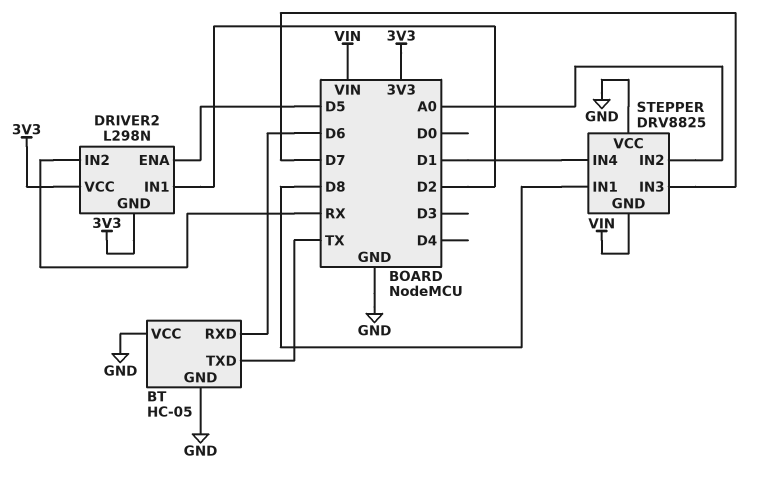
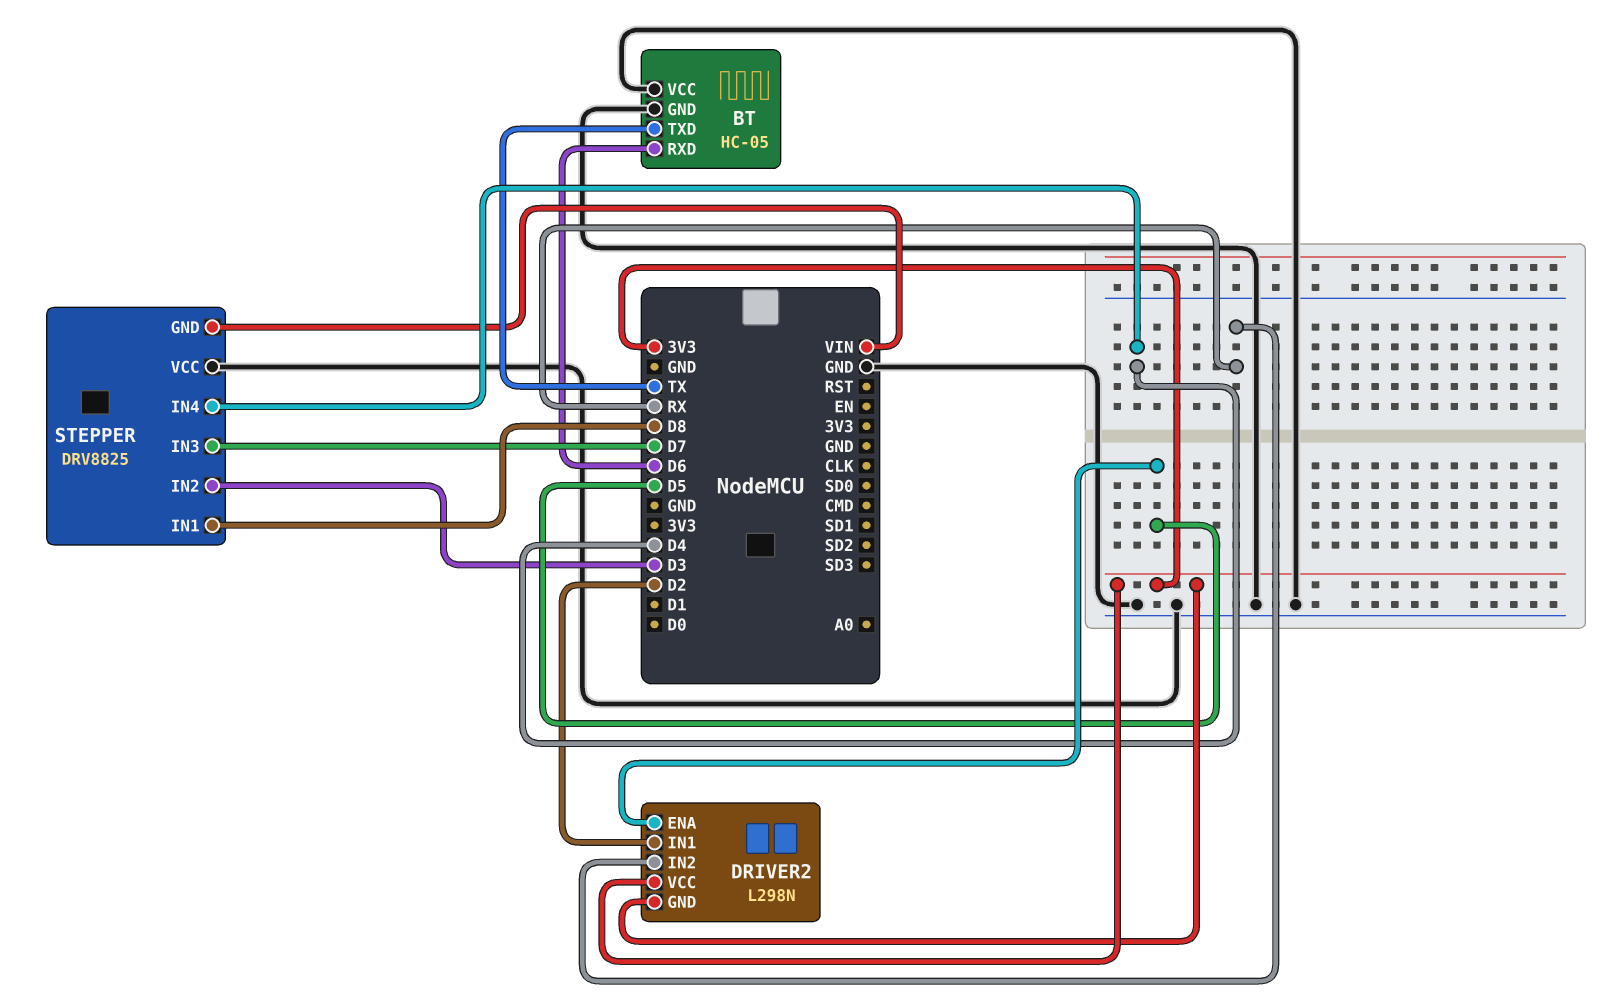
STEPPER pin IN2: A0 -> D3
STEPPER pin IN4: D1 -> D4

